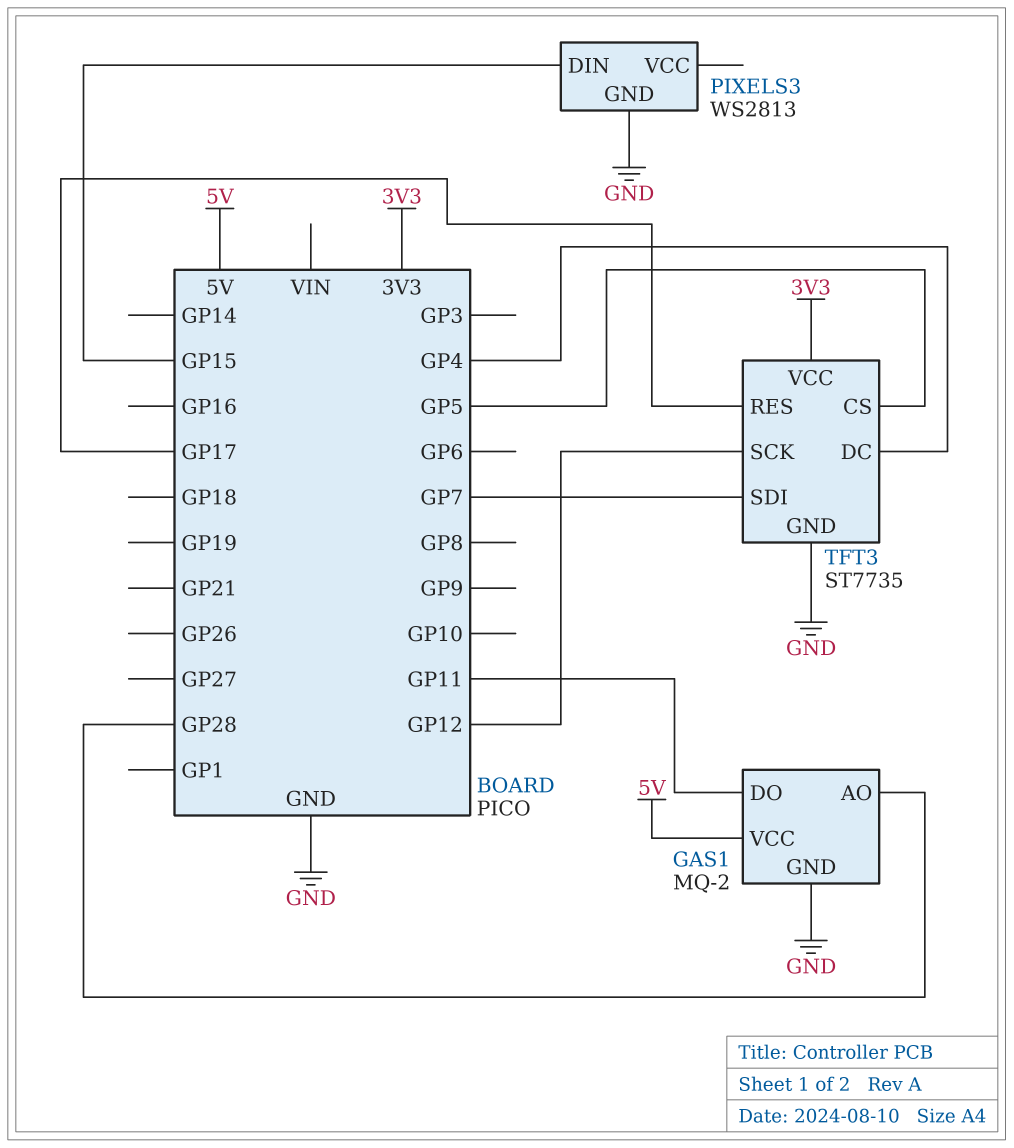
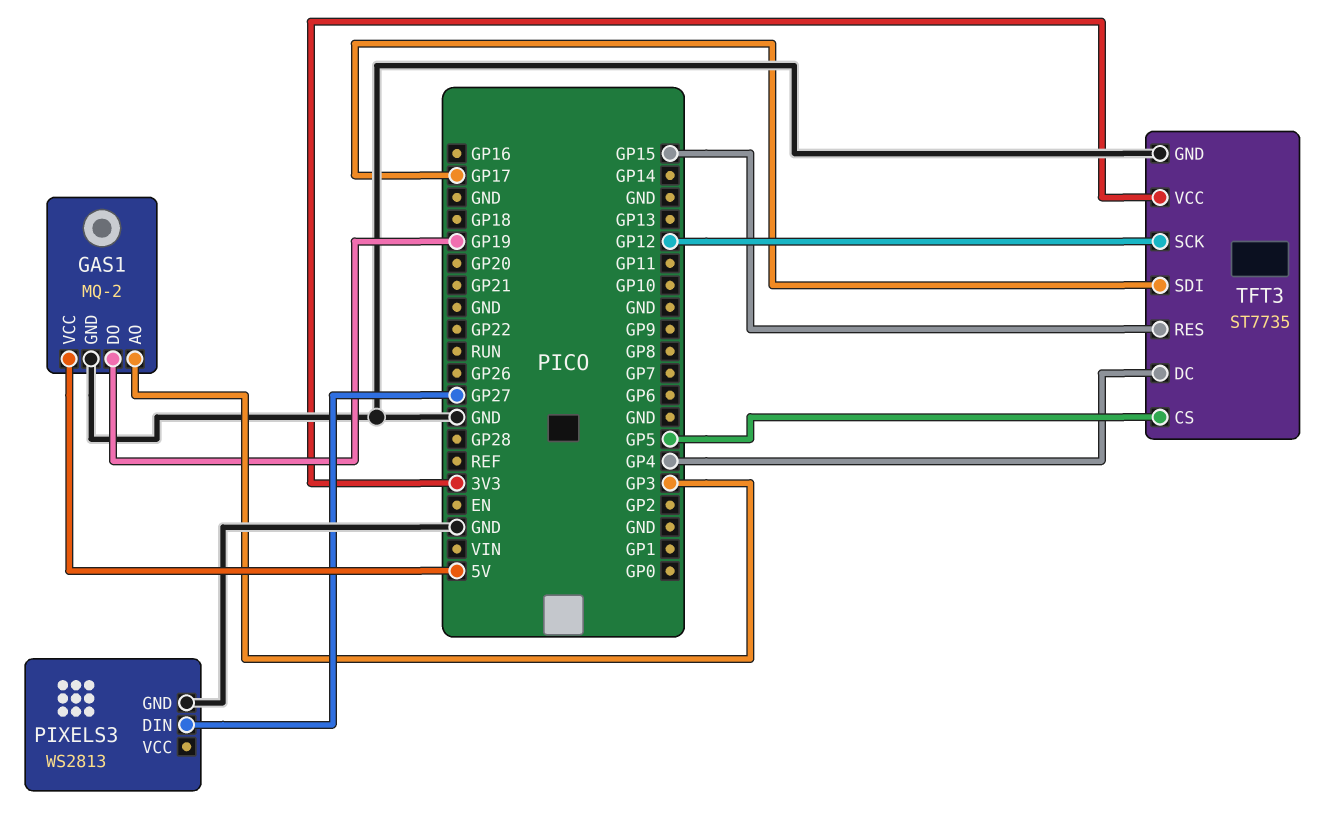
GAS1 pin AO: GP28 -> GP3
GAS1 pin DO: GP11 -> GP19
PIXELS3 pin DIN: GP15 -> GP27
TFT3 pin RES: GP17 -> GP15
TFT3 pin SDI: GP7 -> GP17

